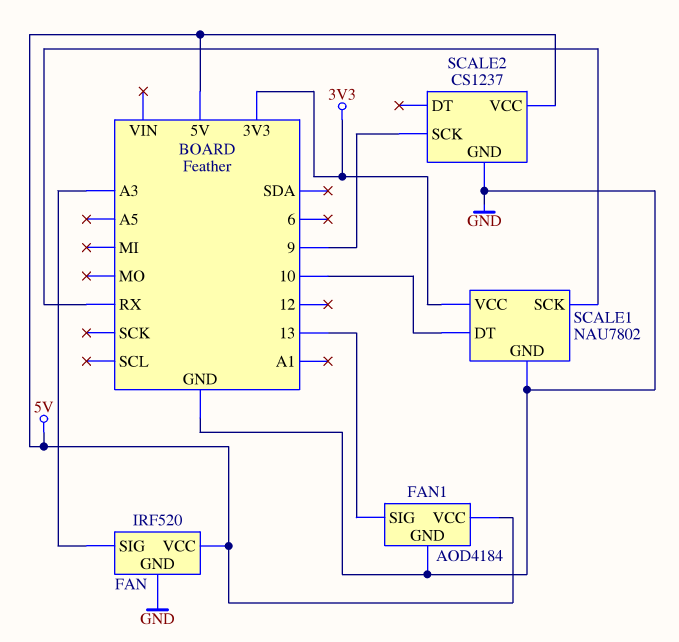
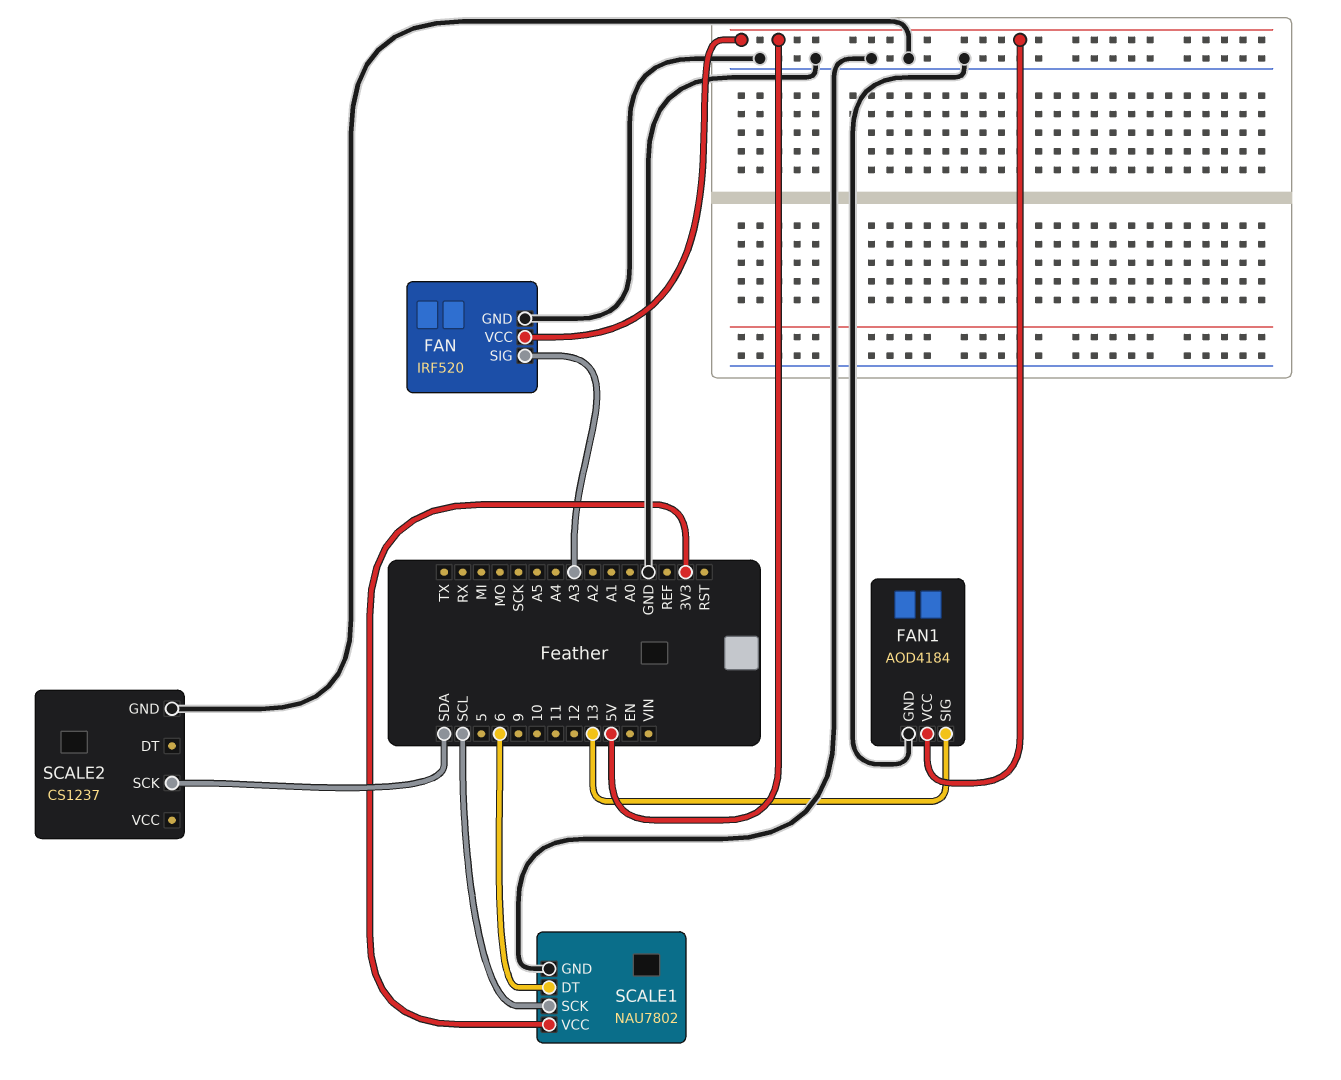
SCALE1 pin DT: 10 -> 6
SCALE1 pin SCK: RX -> SCL
SCALE2 pin SCK: 9 -> SDA
SCALE2 pin VCC: 5V -> none

